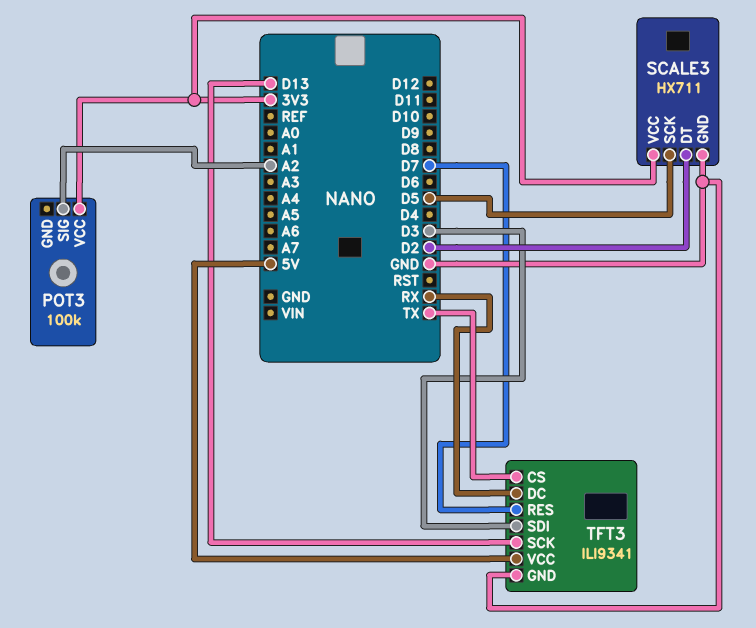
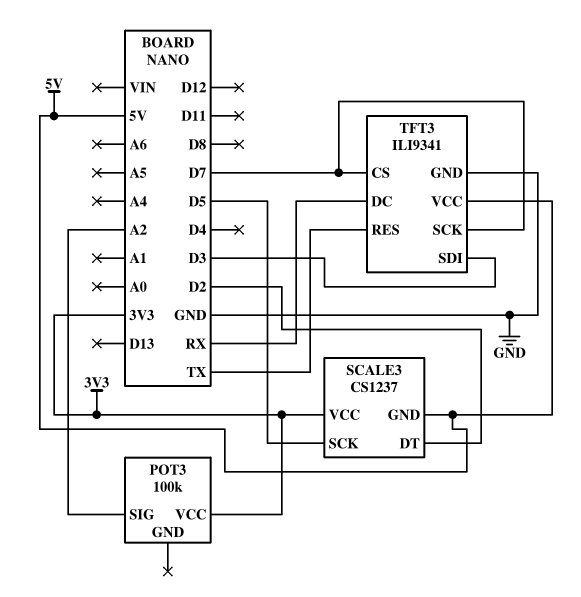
SCALE3: HX711 -> CS1237
SCALE3 pin GND: GND -> 5V
TFT3 pin CS: TX -> D7
TFT3 pin RES: D7 -> TX
TFT3 pin SCK: D13 -> D7

